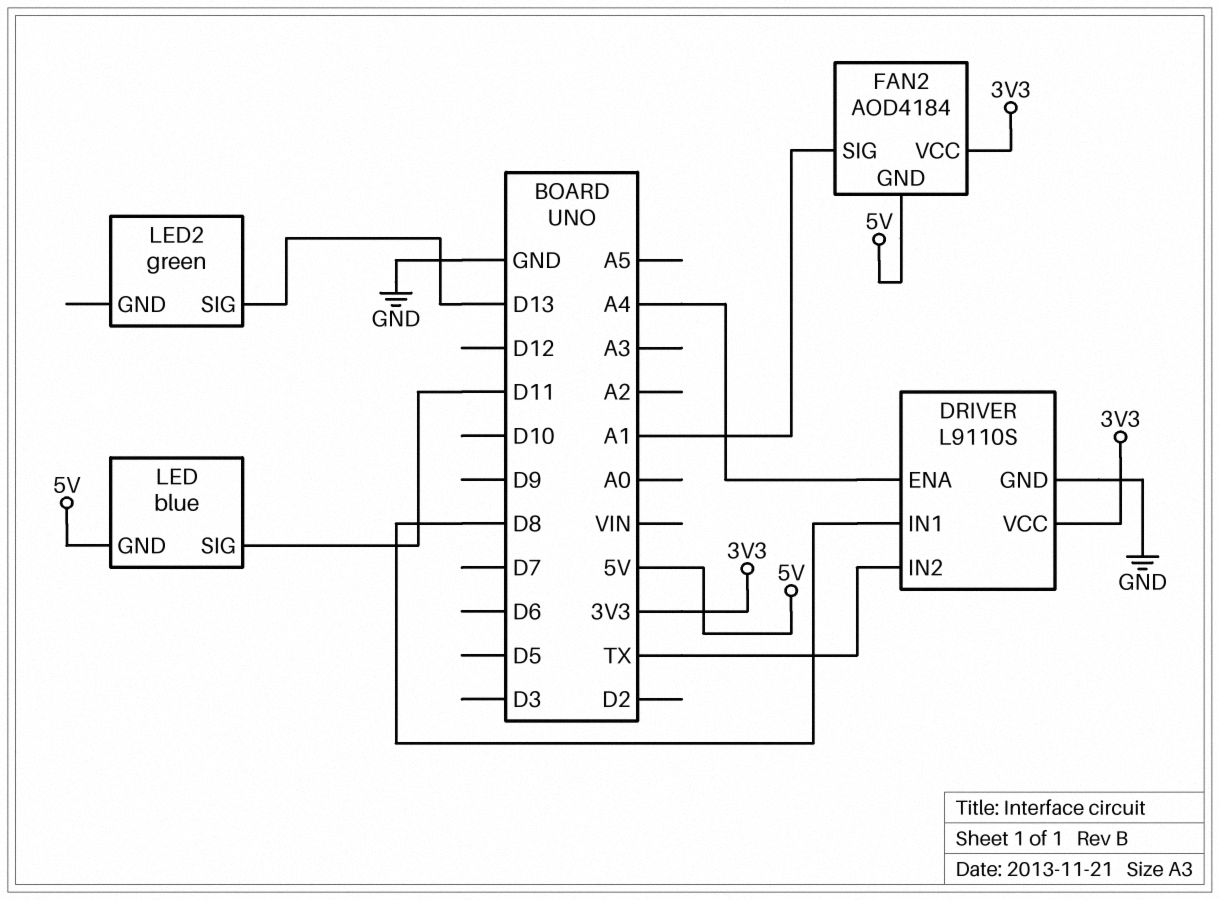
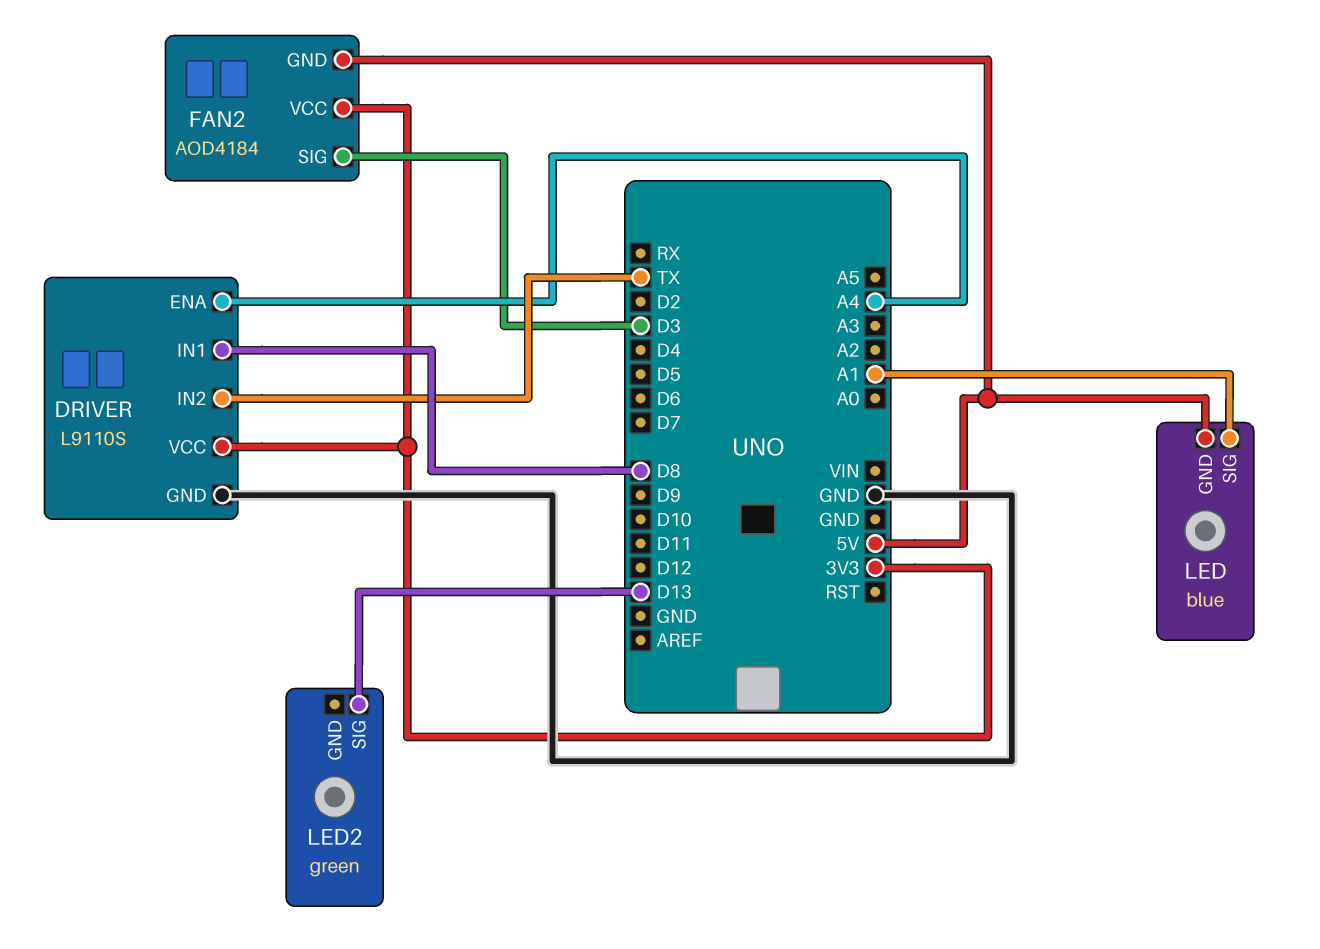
FAN2 pin SIG: A1 -> D3
LED pin SIG: D11 -> A1

